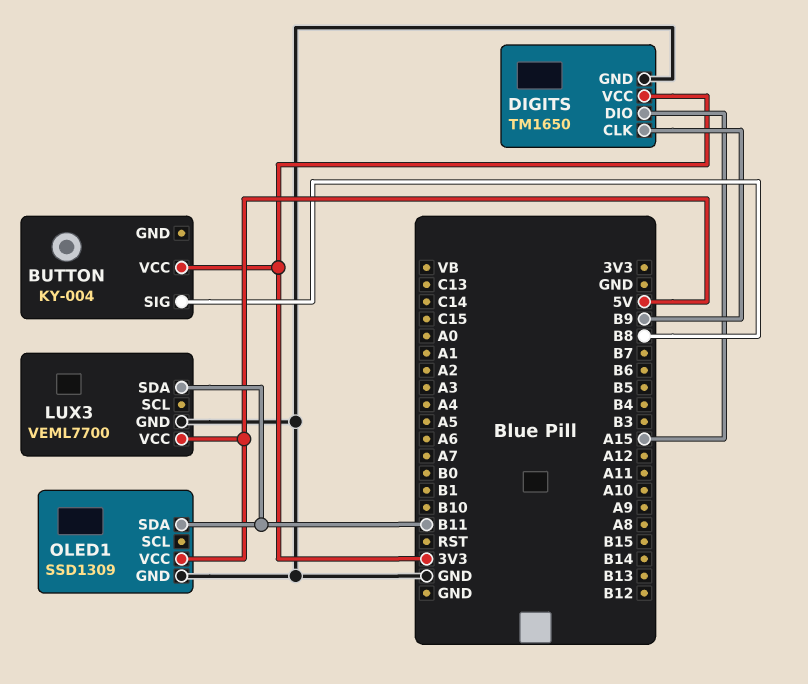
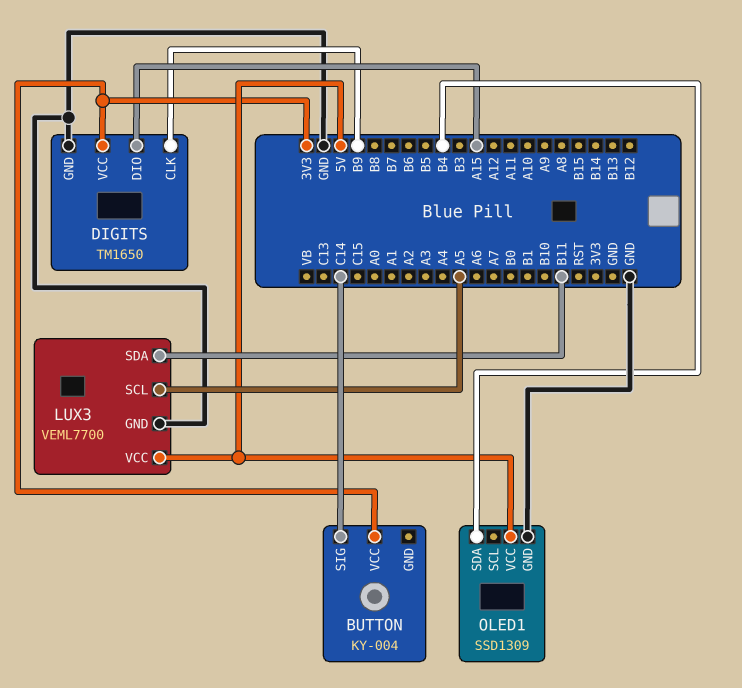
BUTTON pin SIG: B8 -> C14
LUX3 pin SCL: none -> A5
OLED1 pin SDA: B11 -> B4

